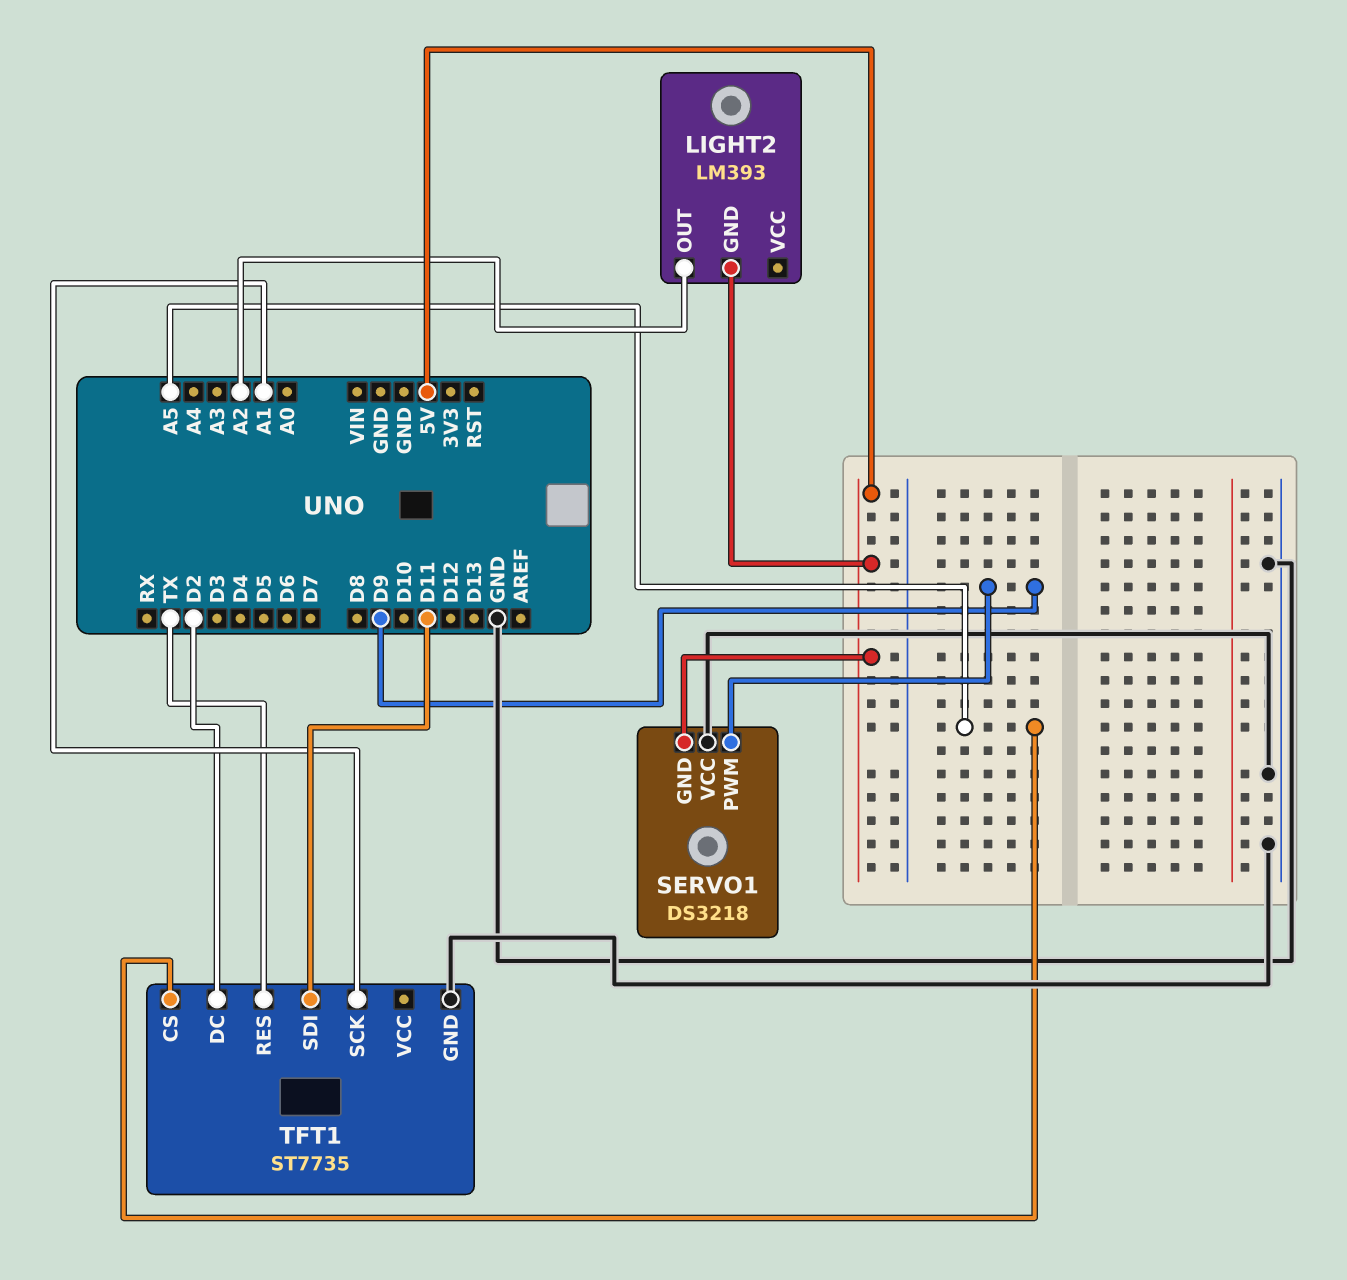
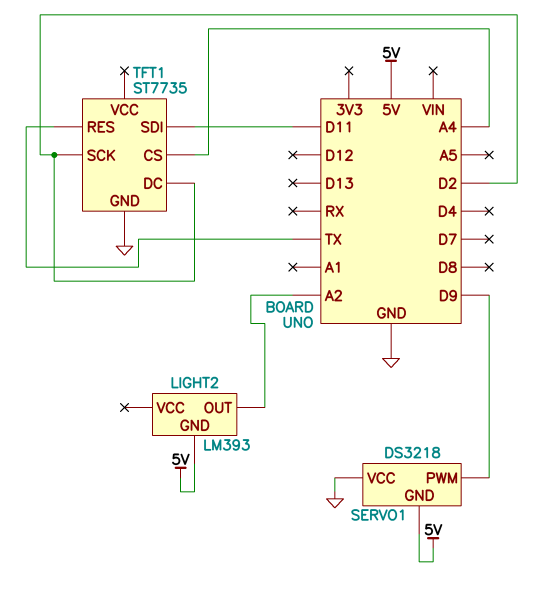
TFT1 pin CS: A5 -> A4
TFT1 pin SCK: A1 -> D2

